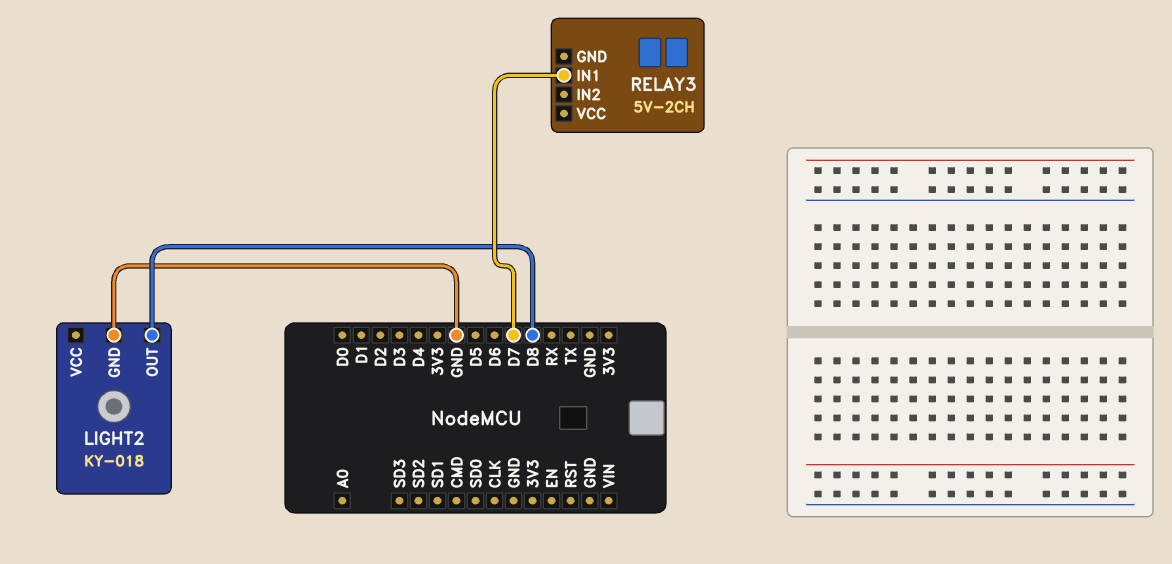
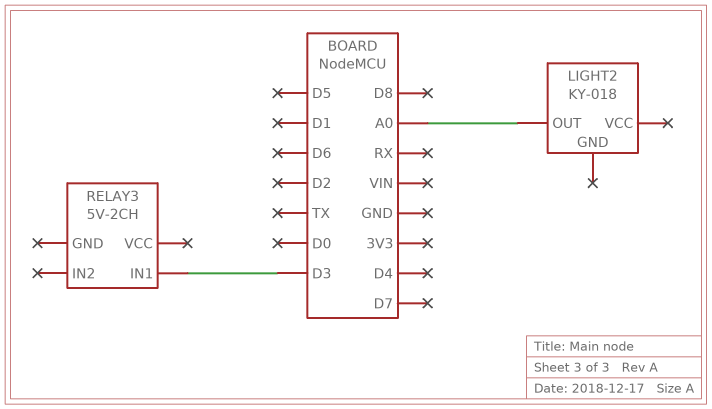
LIGHT2 pin GND: GND -> none
LIGHT2 pin OUT: D8 -> A0
RELAY3 pin IN1: D7 -> D3

